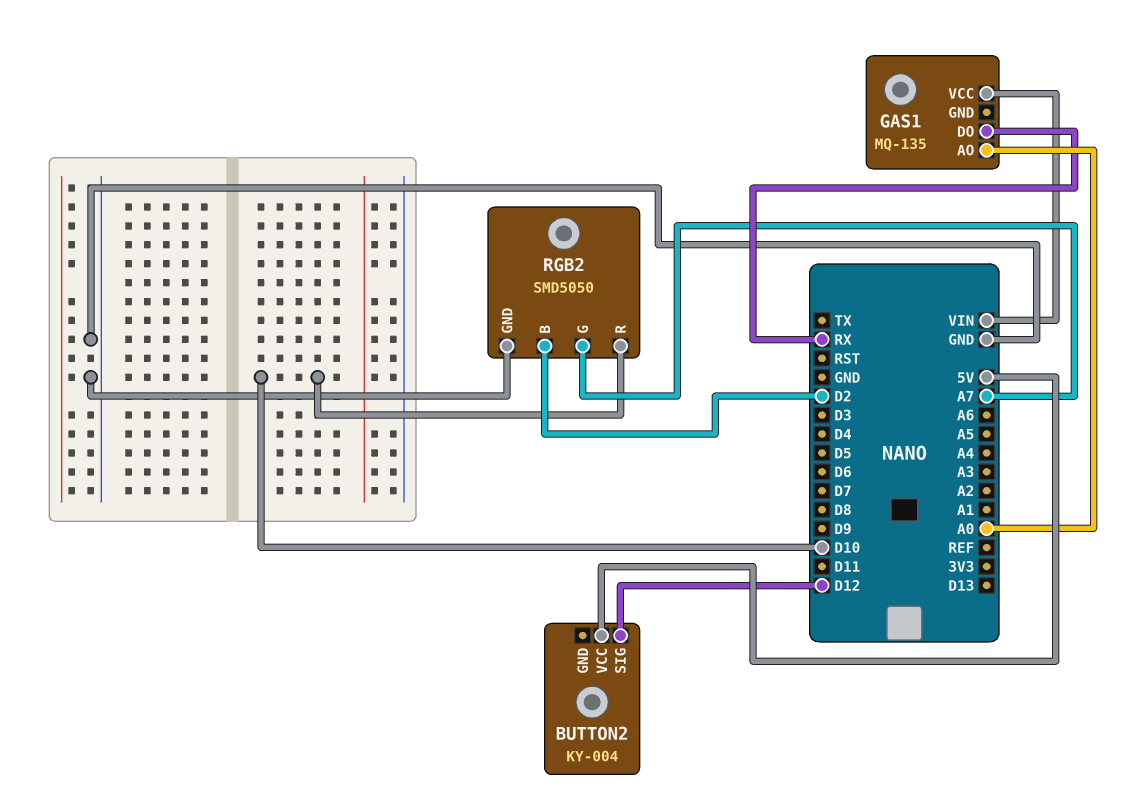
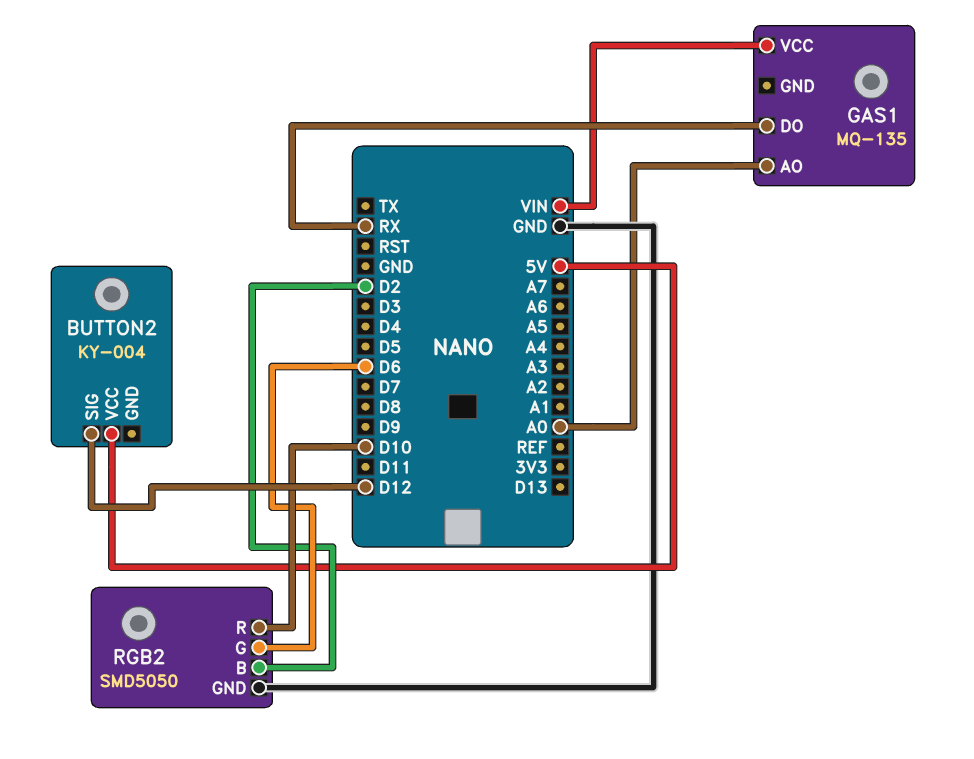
RGB2 pin G: A7 -> D6

